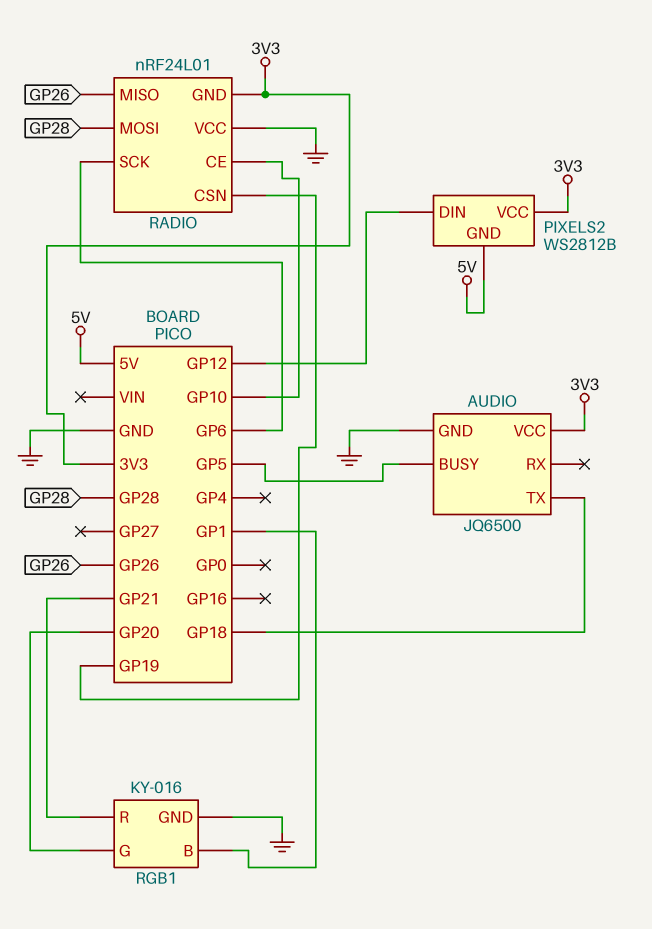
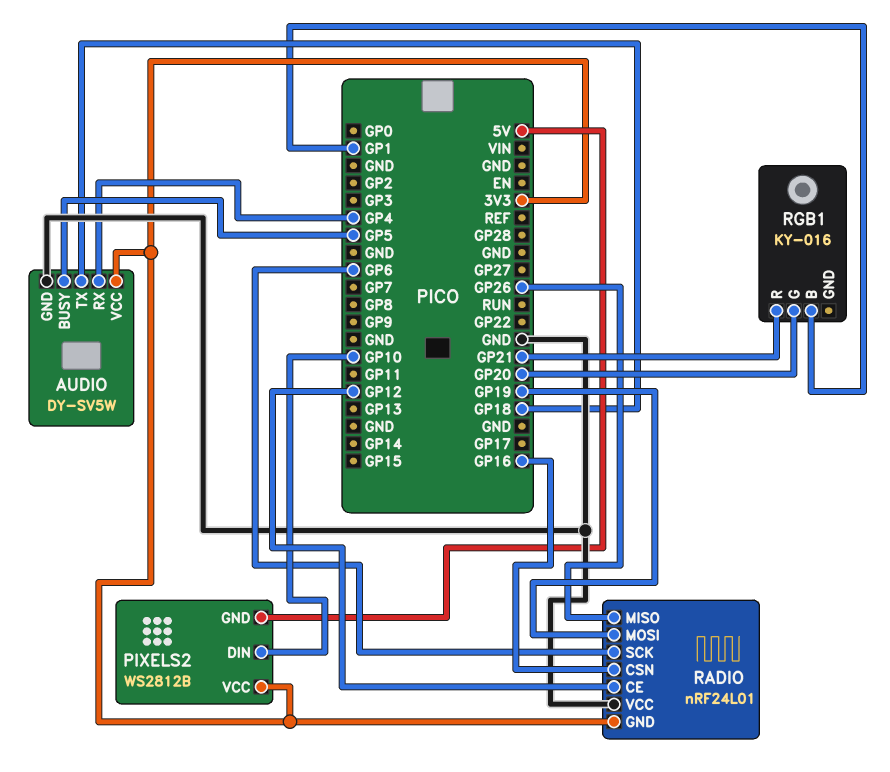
AUDIO: JQ6500 -> DY-SV5W
AUDIO pin RX: none -> GP4
PIXELS2 pin DIN: GP12 -> GP10
RADIO pin CE: GP10 -> GP12
RADIO pin CSN: GP19 -> GP16
RADIO pin MOSI: GP28 -> GP19
RGB1 pin GND: GND -> none

